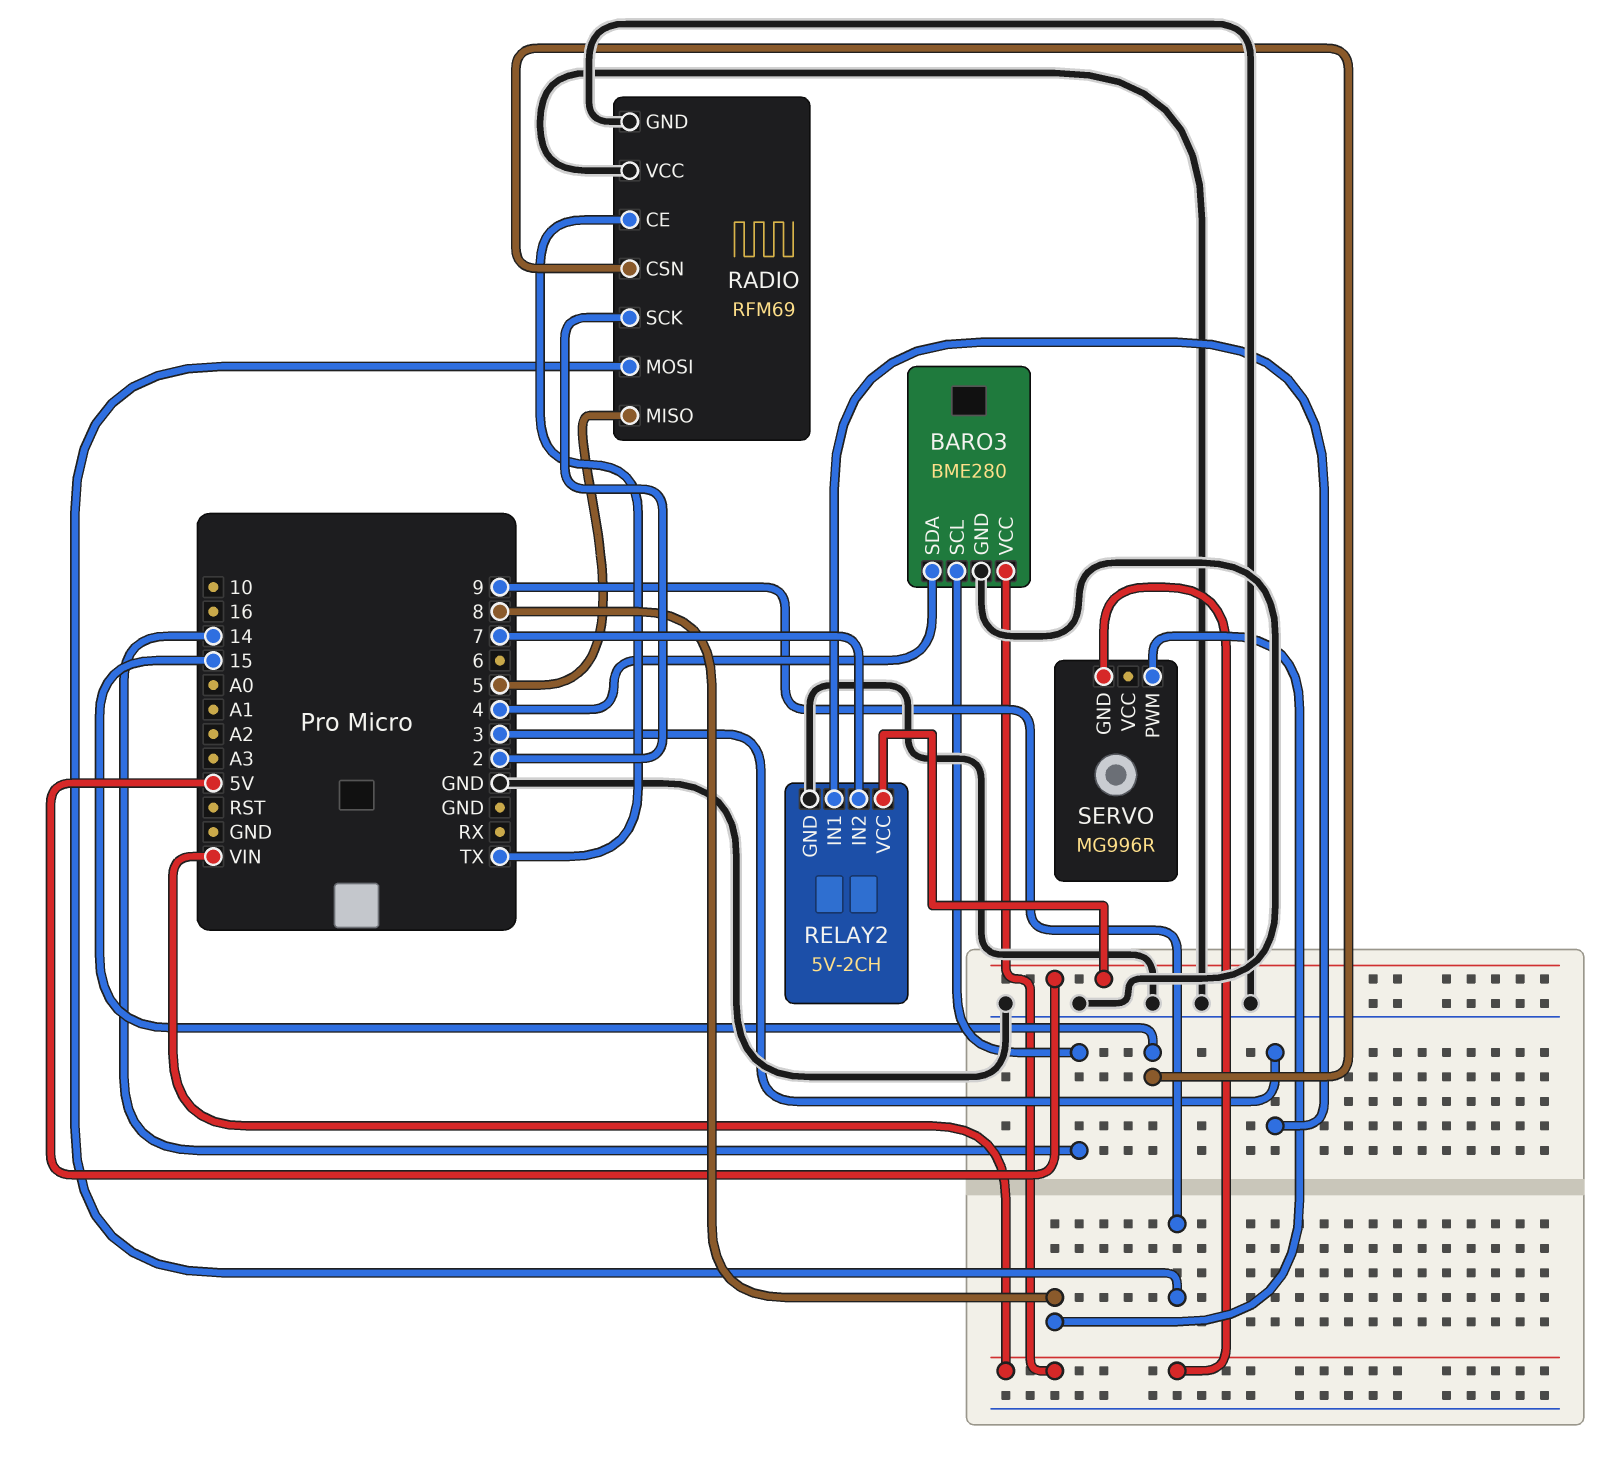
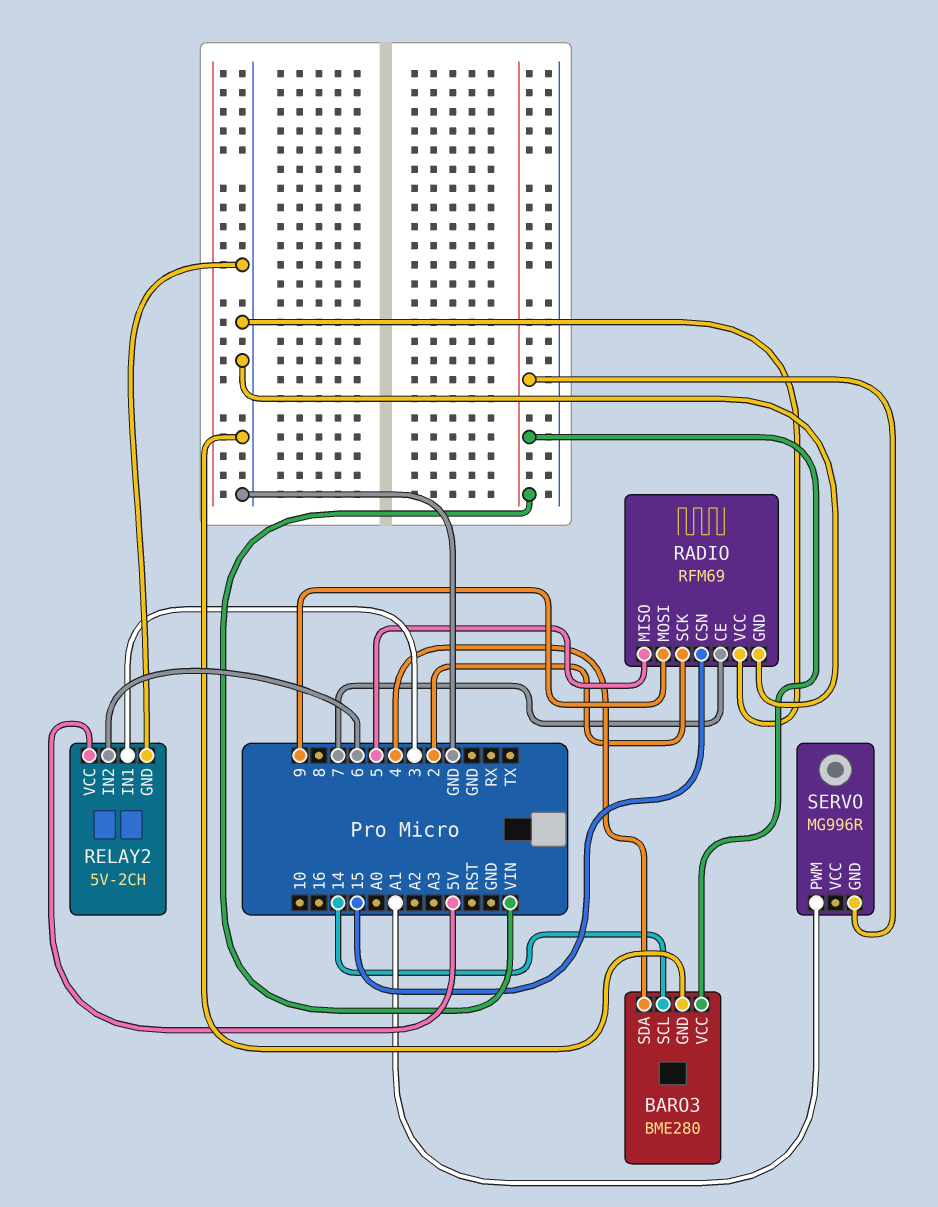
RADIO pin CE: TX -> 7
RELAY2 pin IN2: 7 -> 6
SERVO pin PWM: 8 -> A1

